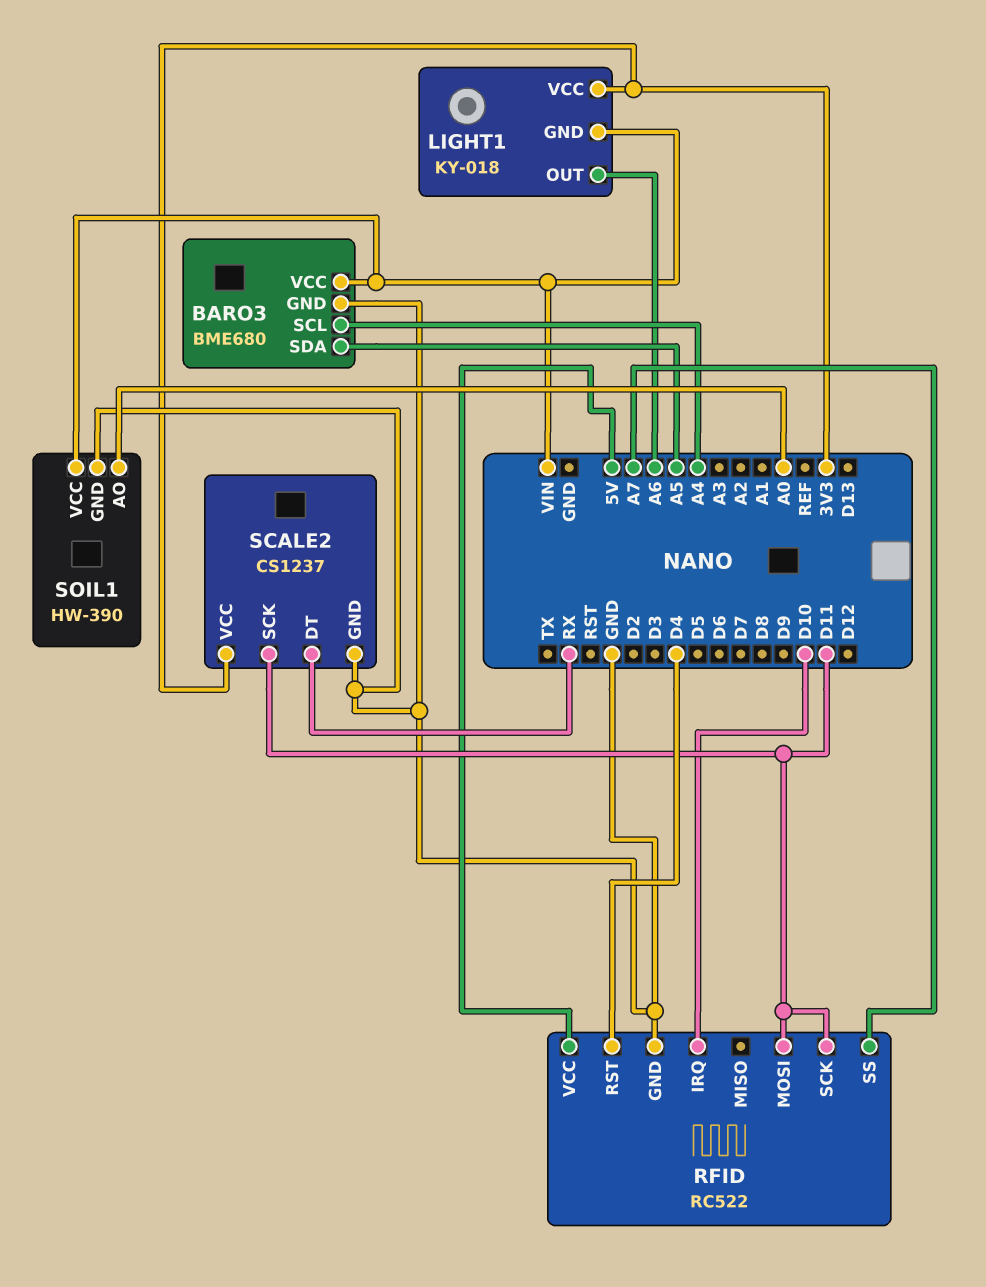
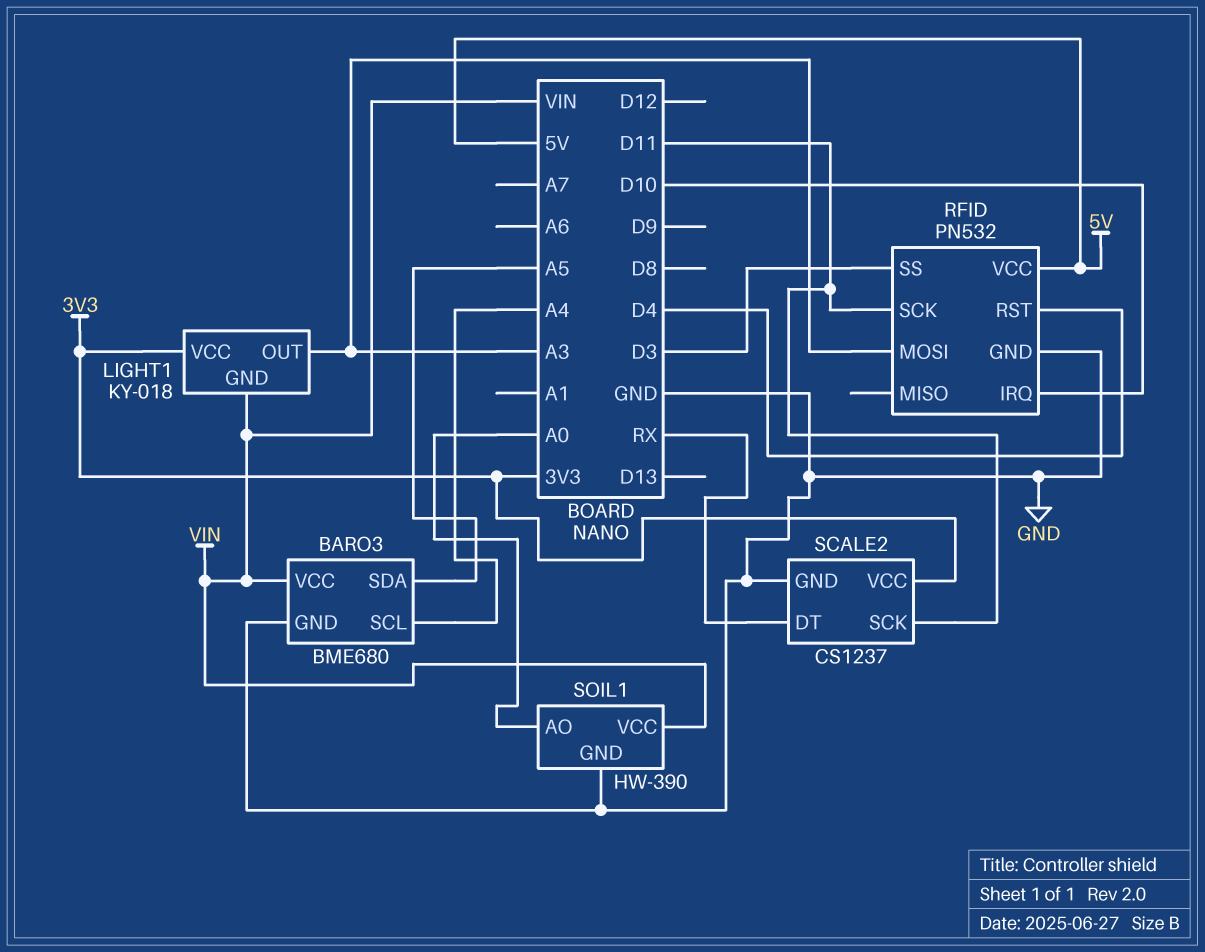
LIGHT1 pin OUT: A6 -> A3
RFID: RC522 -> PN532
RFID pin MOSI: D11 -> A3
RFID pin SS: A7 -> D3

